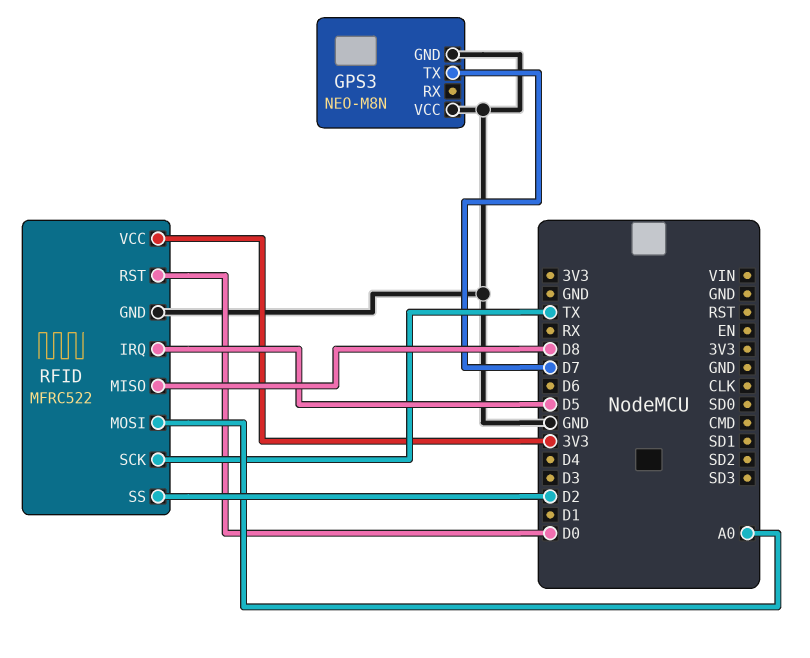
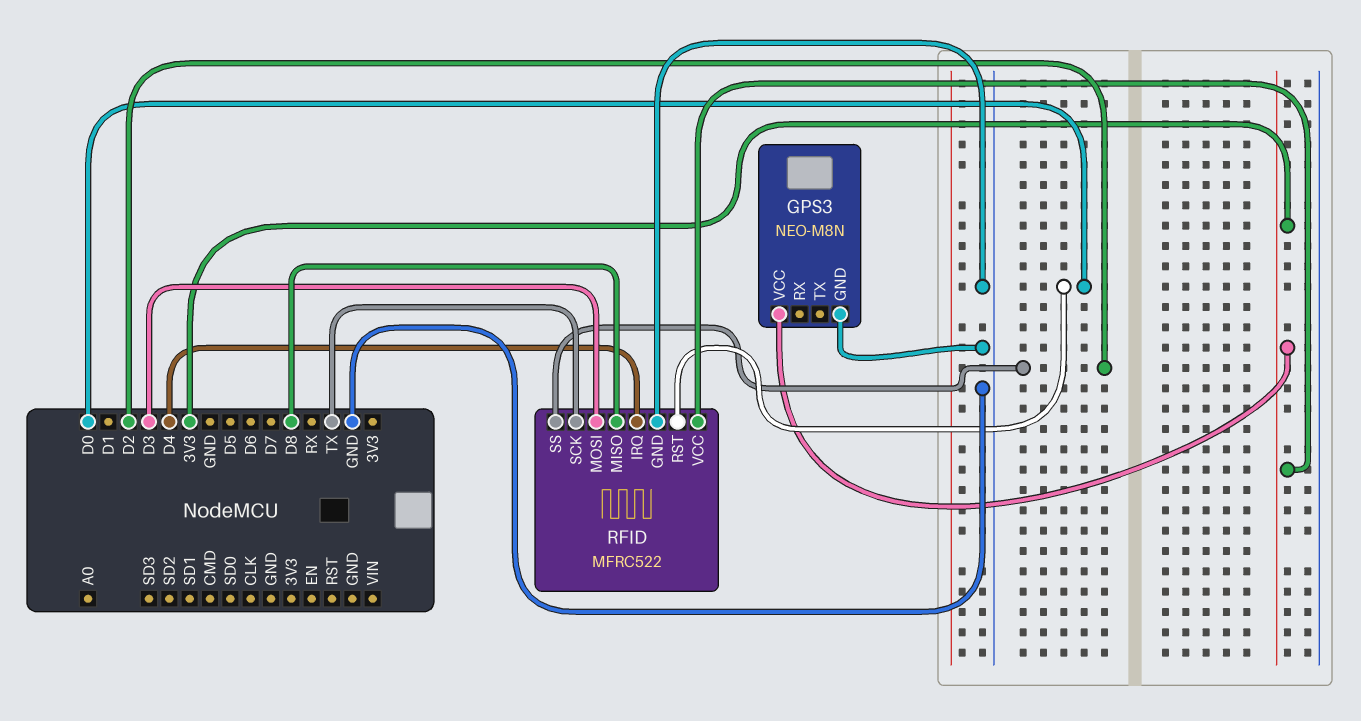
GPS3 pin TX: D7 -> none
GPS3 pin VCC: GND -> 3V3
RFID pin IRQ: D5 -> D4
RFID pin MOSI: A0 -> D3

